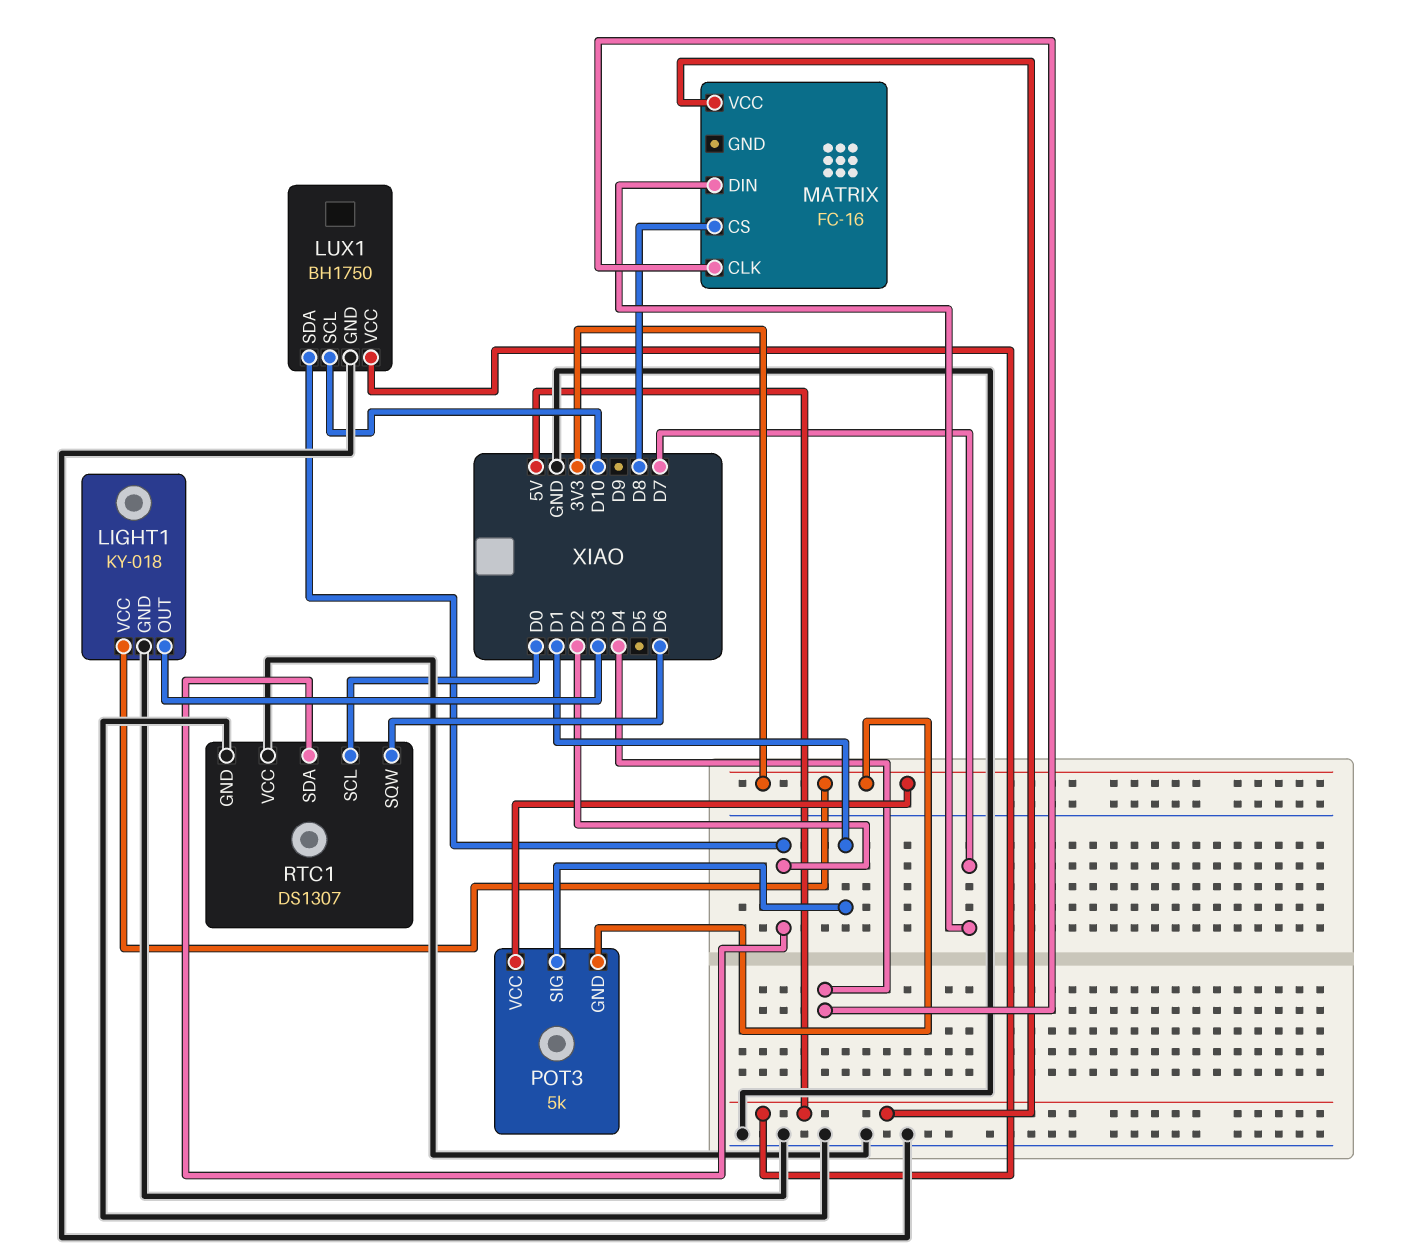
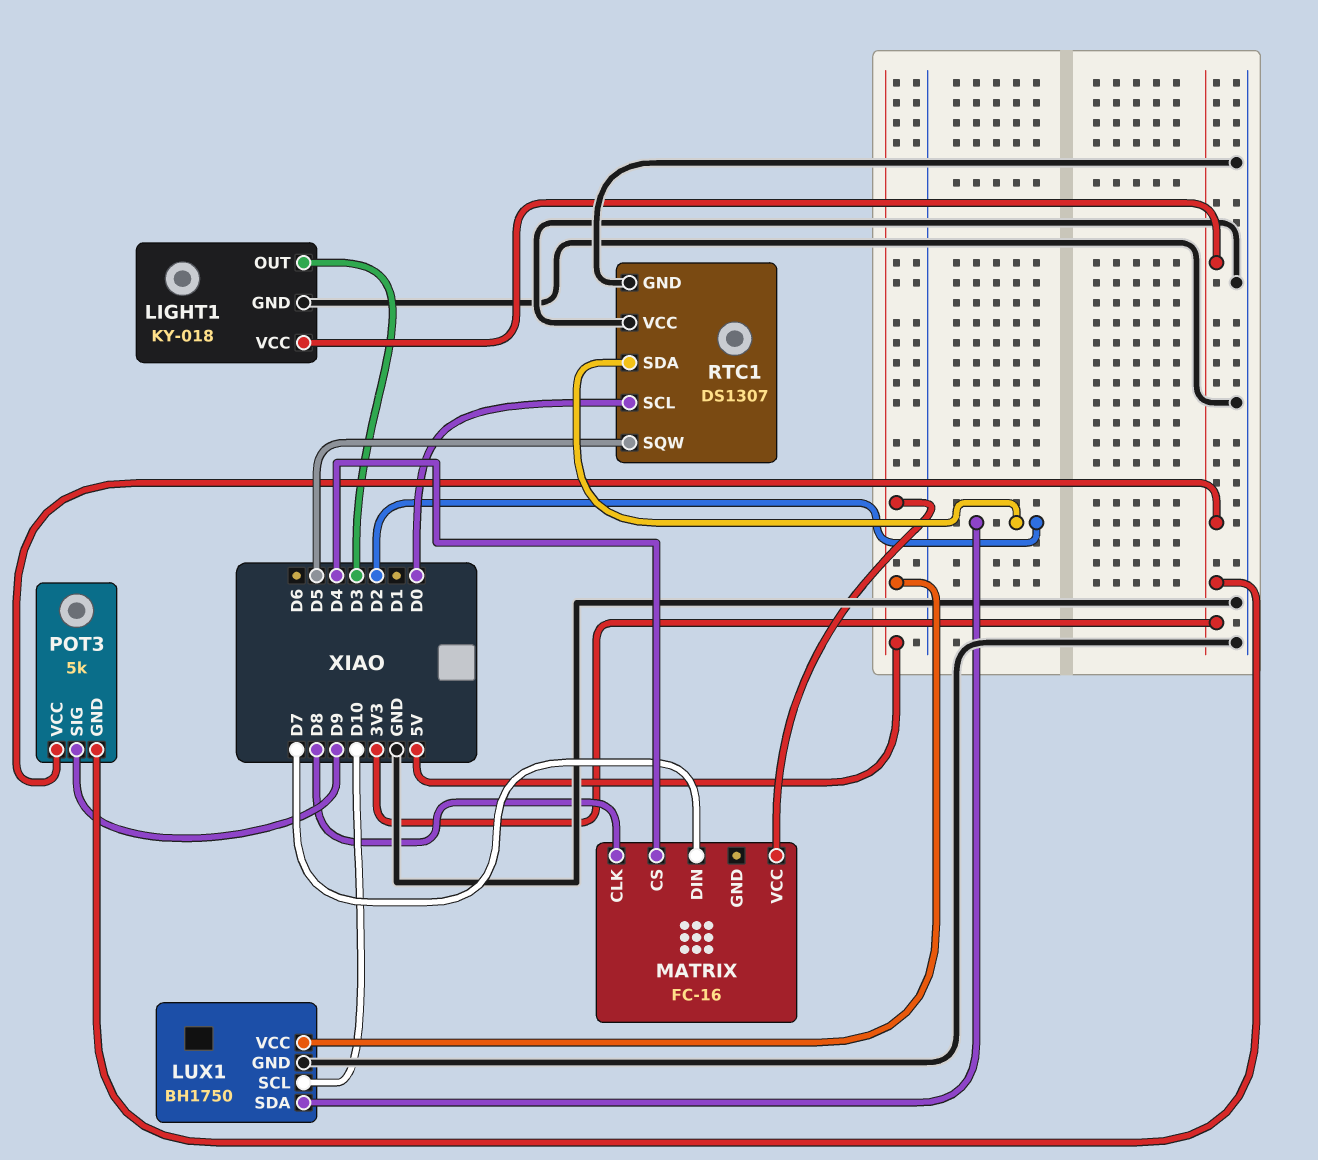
MATRIX pin CLK: D4 -> D8
MATRIX pin CS: D8 -> D4
POT3 pin SIG: D1 -> D9
RTC1 pin SQW: D6 -> D5

